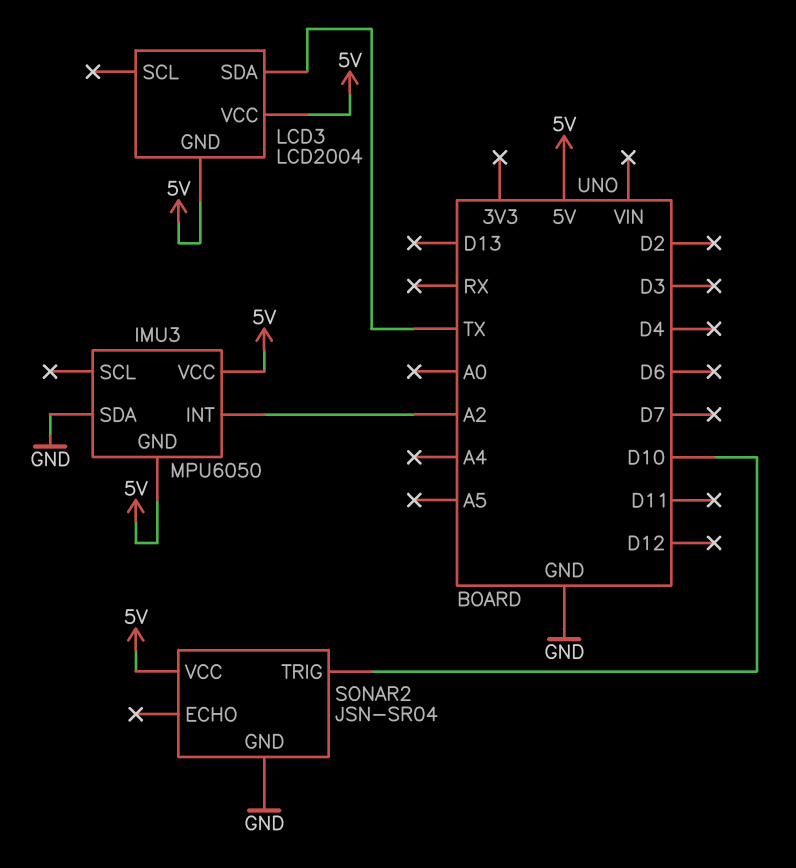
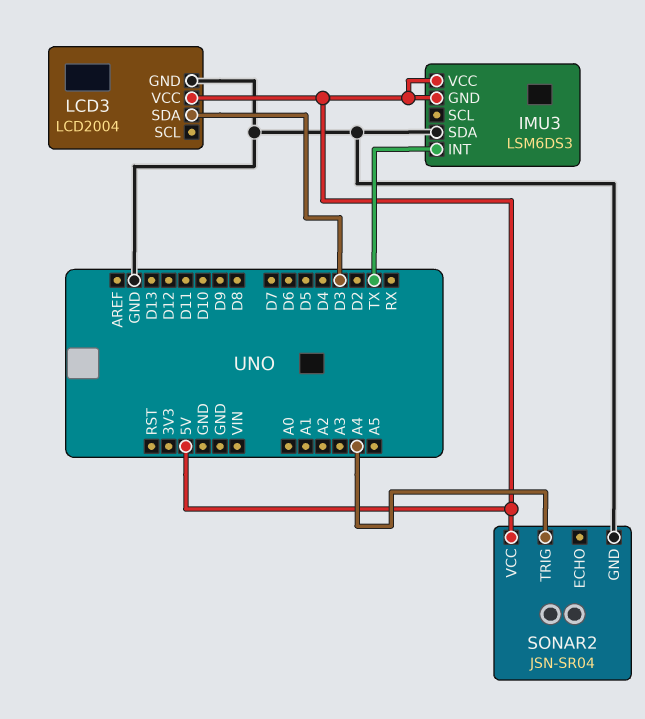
IMU3: MPU6050 -> LSM6DS3
IMU3 pin INT: A2 -> TX
LCD3 pin GND: 5V -> GND
LCD3 pin SDA: TX -> D3
SONAR2 pin TRIG: D10 -> A4

